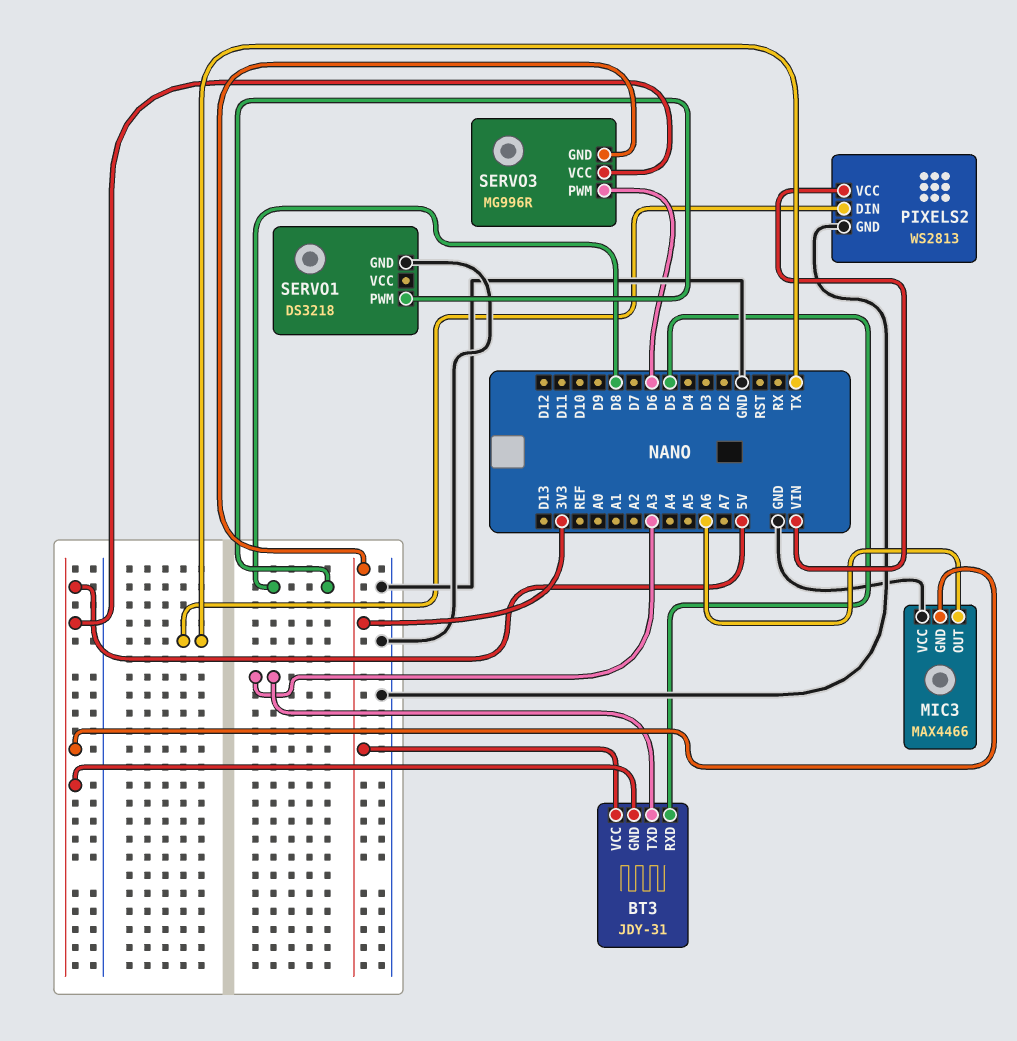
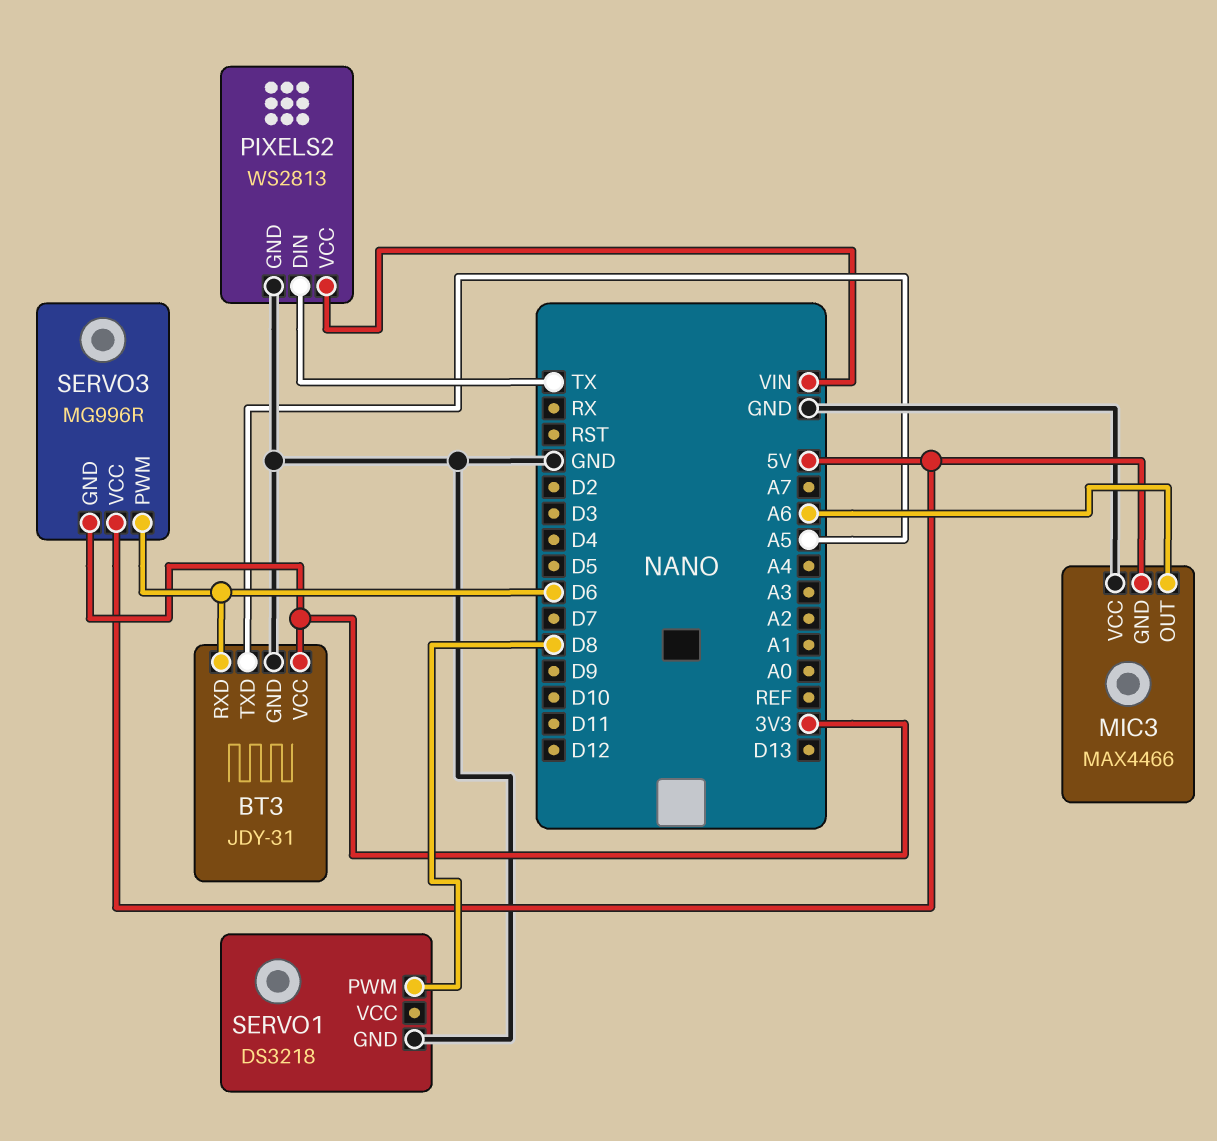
BT3 pin GND: 5V -> GND
BT3 pin RXD: D5 -> D6
BT3 pin TXD: A3 -> A5

